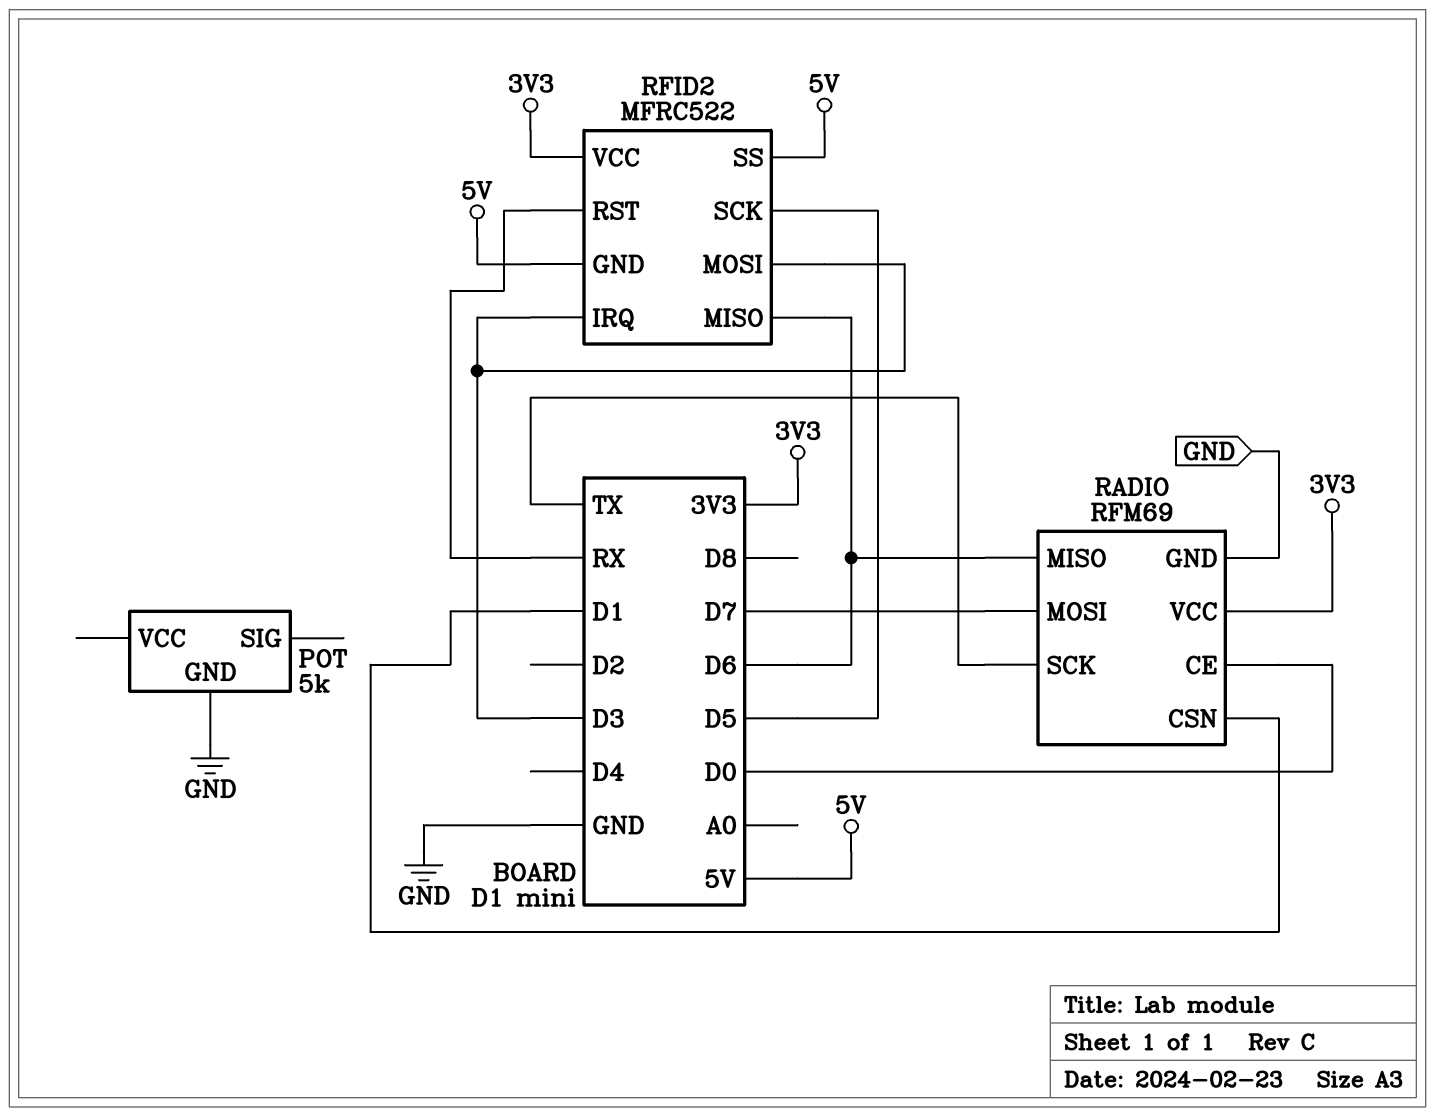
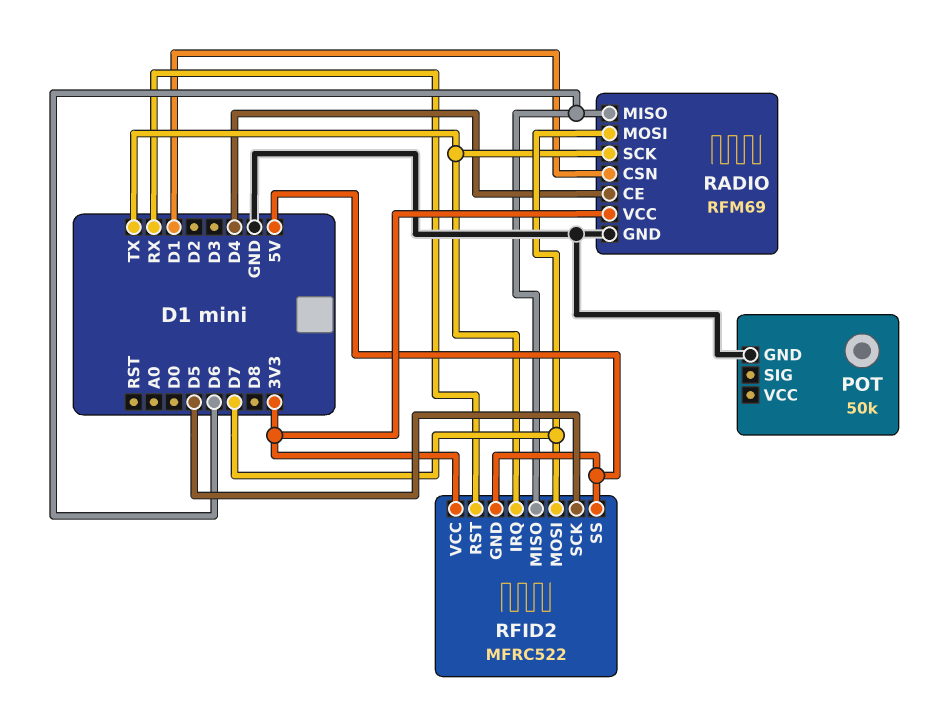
POT: 5k -> 50k
RADIO pin CE: D0 -> D4
RFID2 pin IRQ: D3 -> TX
RFID2 pin MOSI: D3 -> D7

